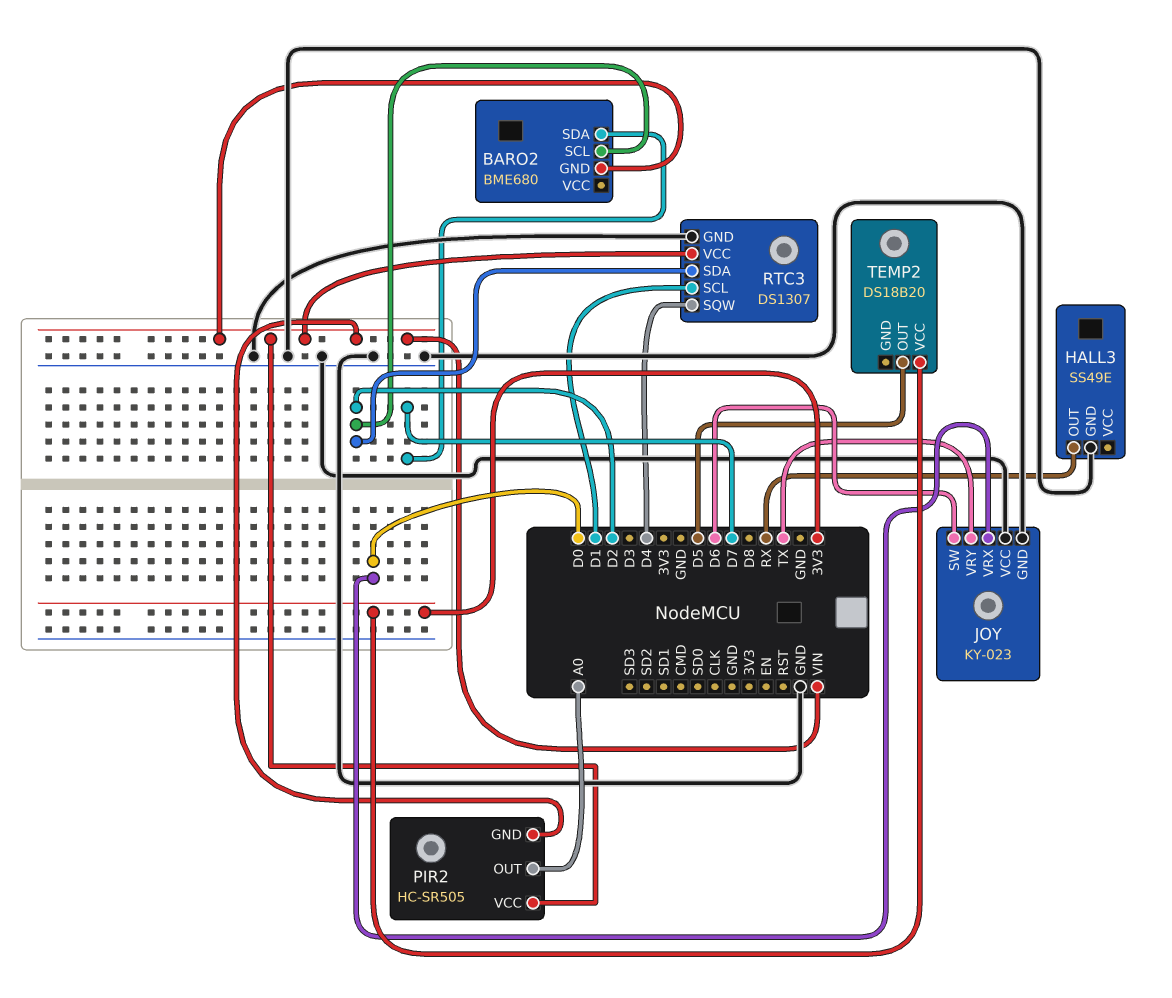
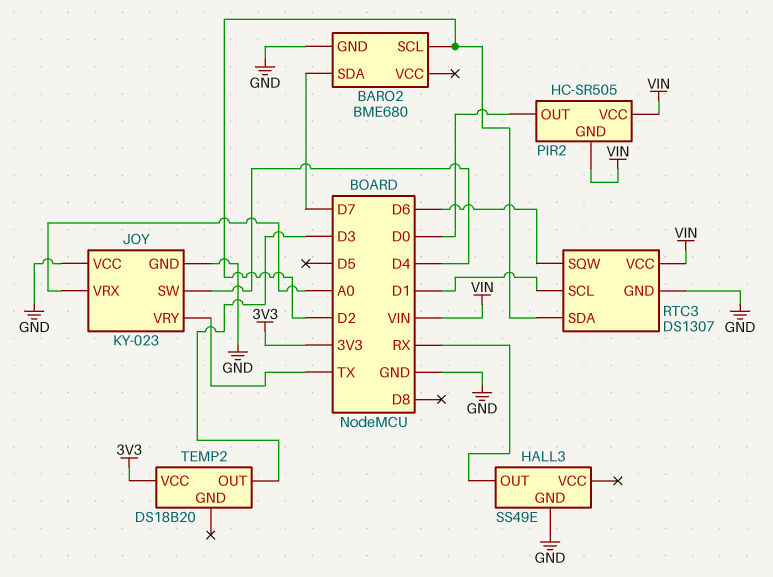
BARO2 pin GND: VIN -> GND
JOY pin SW: D6 -> D4
JOY pin VRX: D0 -> A0
PIR2 pin OUT: A0 -> D0
RTC3 pin SQW: D4 -> D6
TEMP2 pin OUT: D5 -> D3

